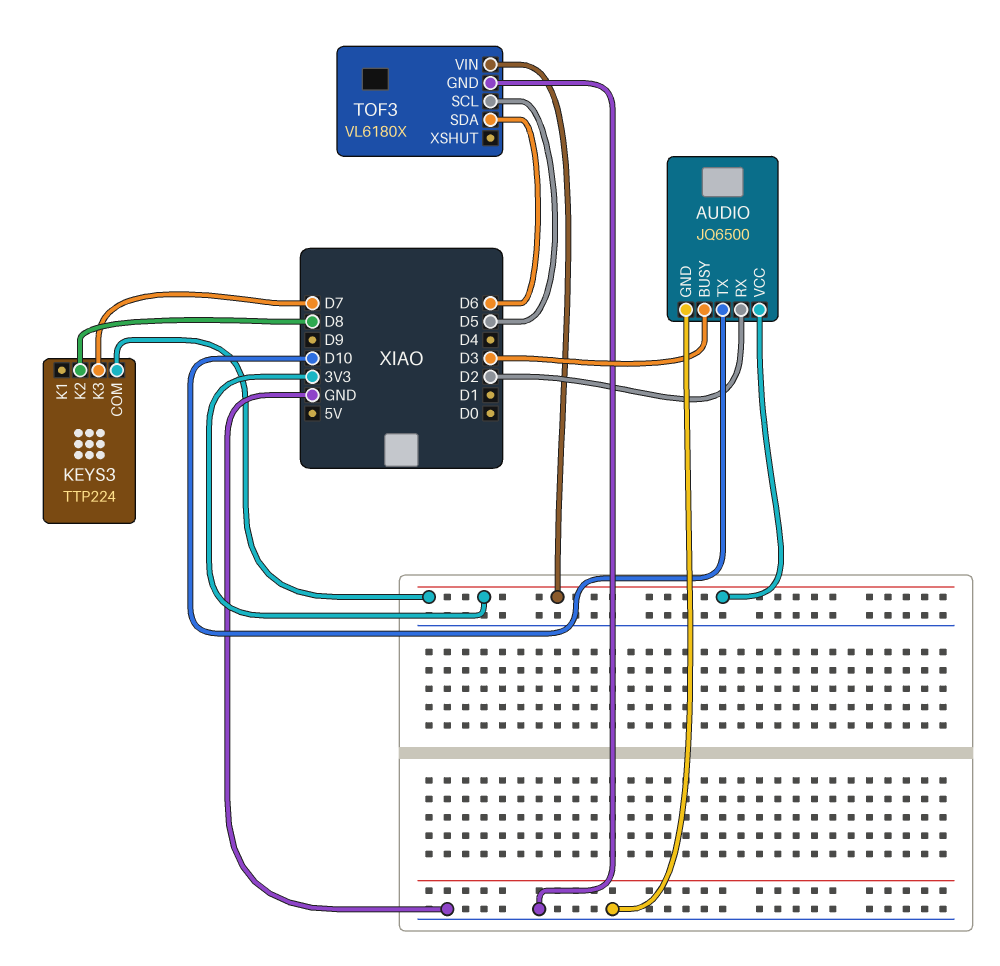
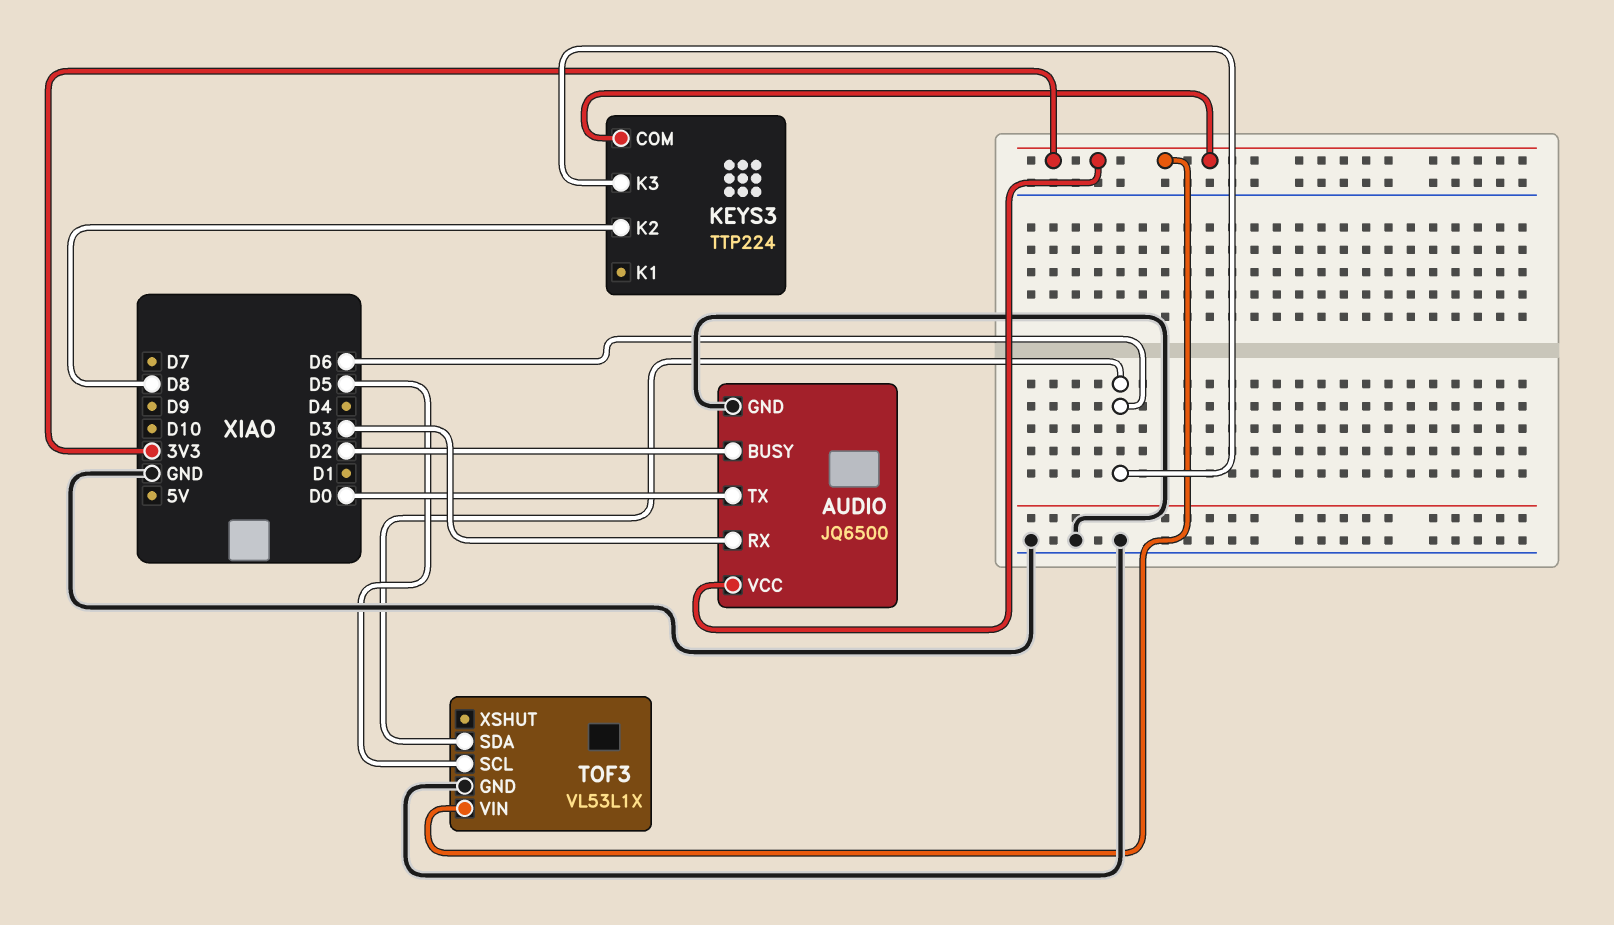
AUDIO pin BUSY: D3 -> D2
AUDIO pin RX: D2 -> D3
AUDIO pin TX: D10 -> D0
KEYS3 pin K3: D7 -> D6
TOF3: VL6180X -> VL53L1X

